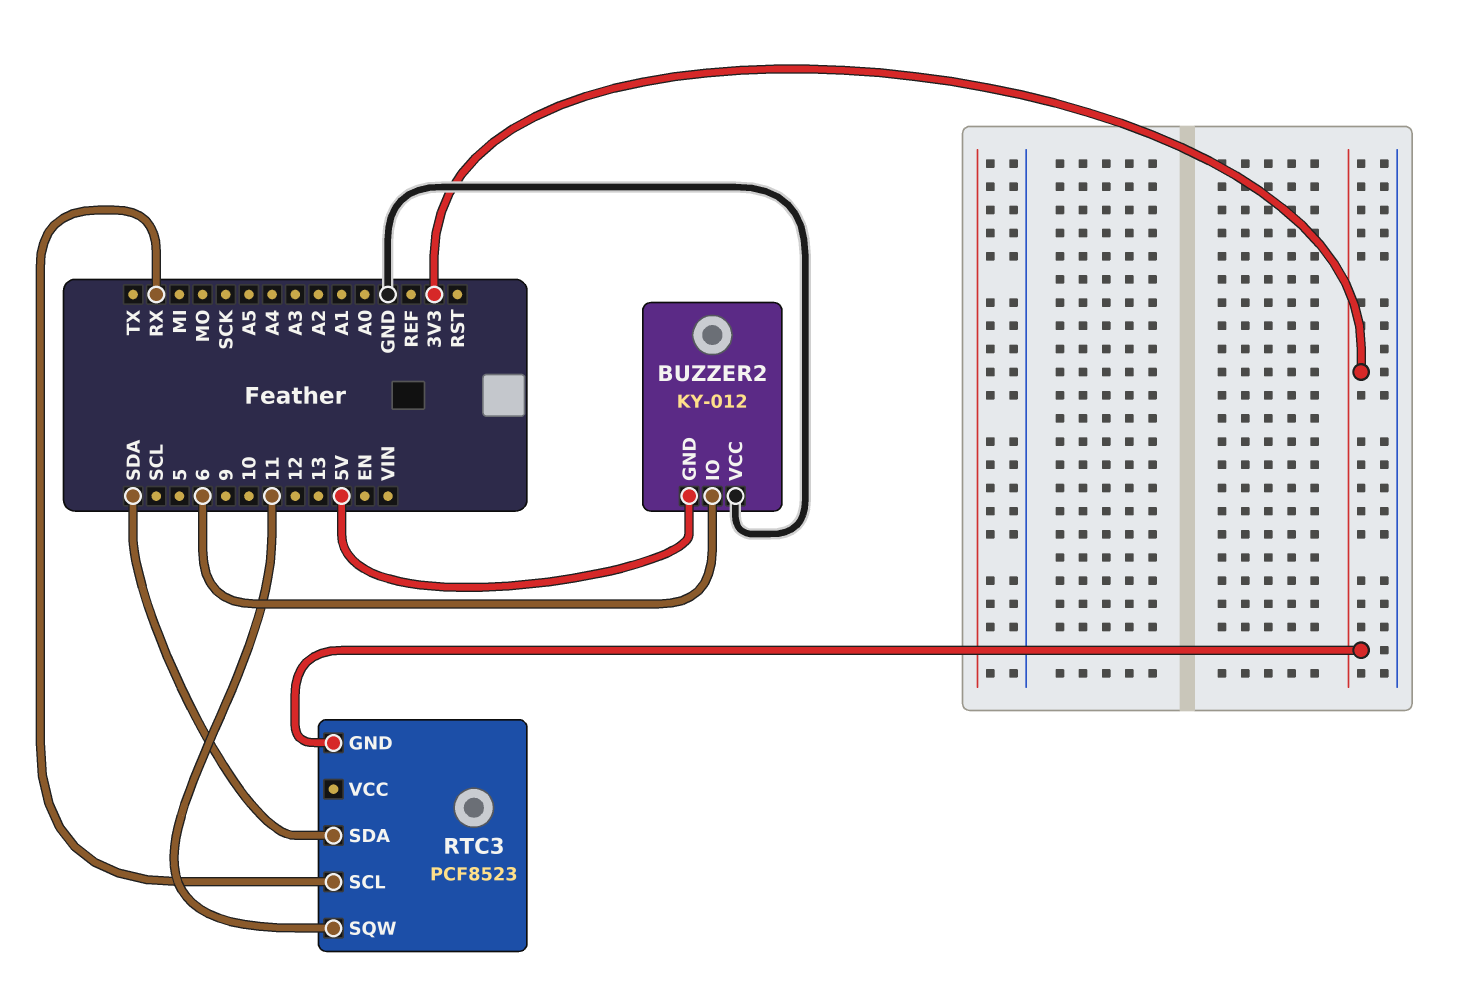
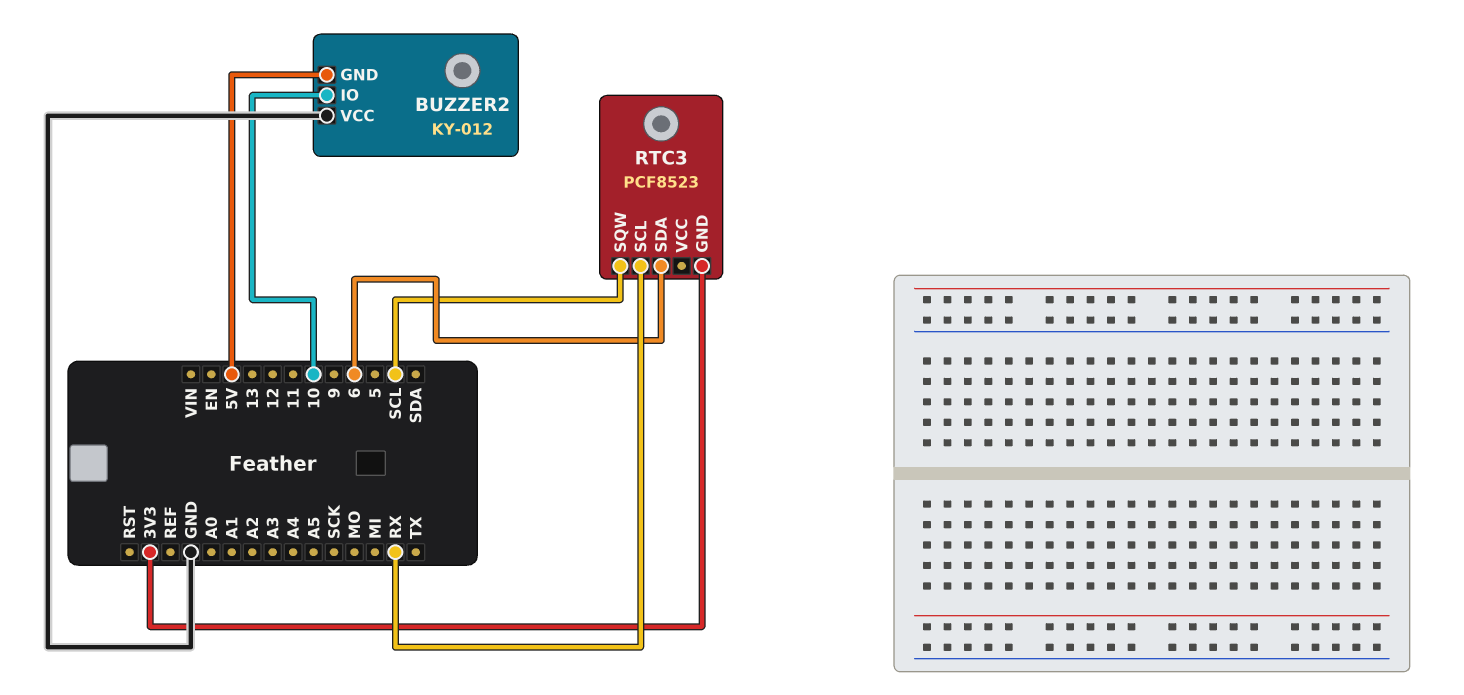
BUZZER2 pin IO: 6 -> 10
RTC3 pin SDA: SDA -> 6
RTC3 pin SQW: 11 -> SCL

